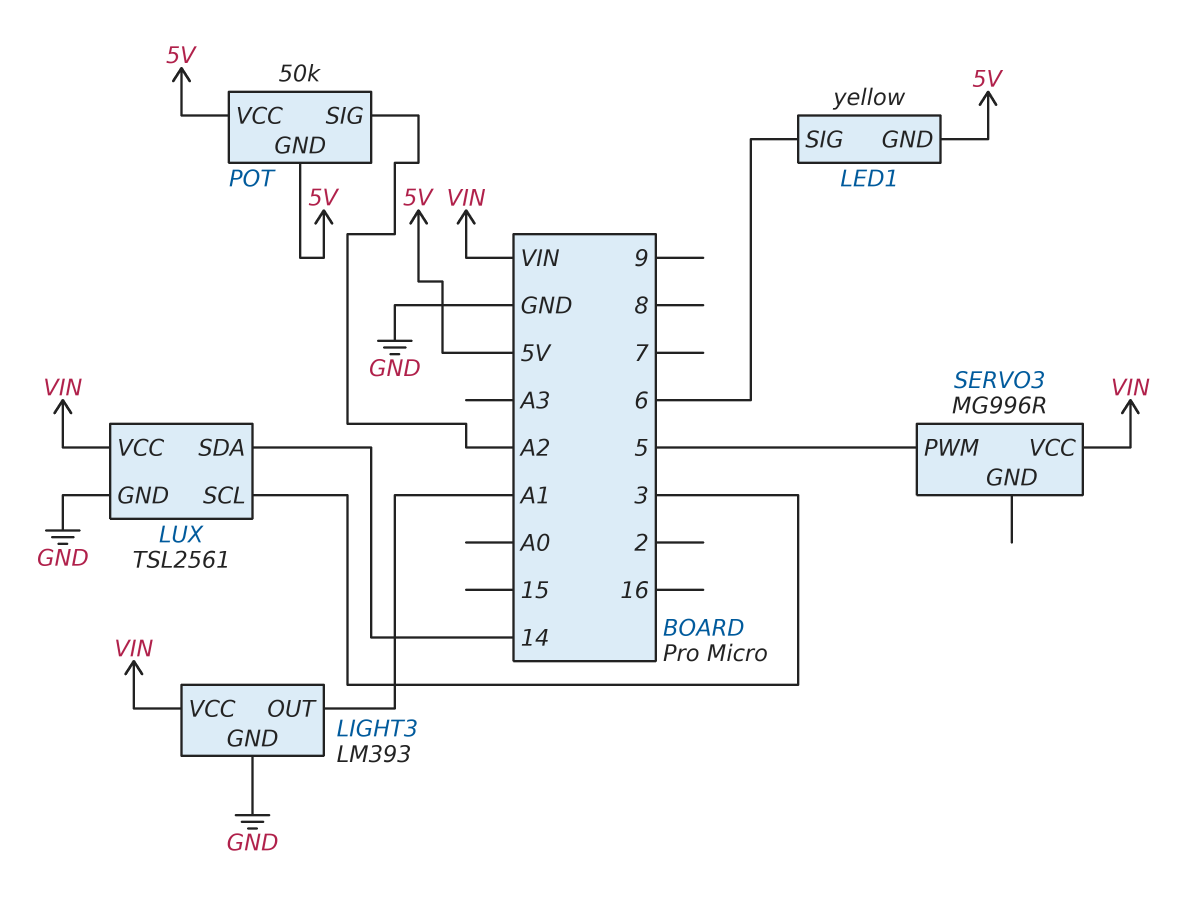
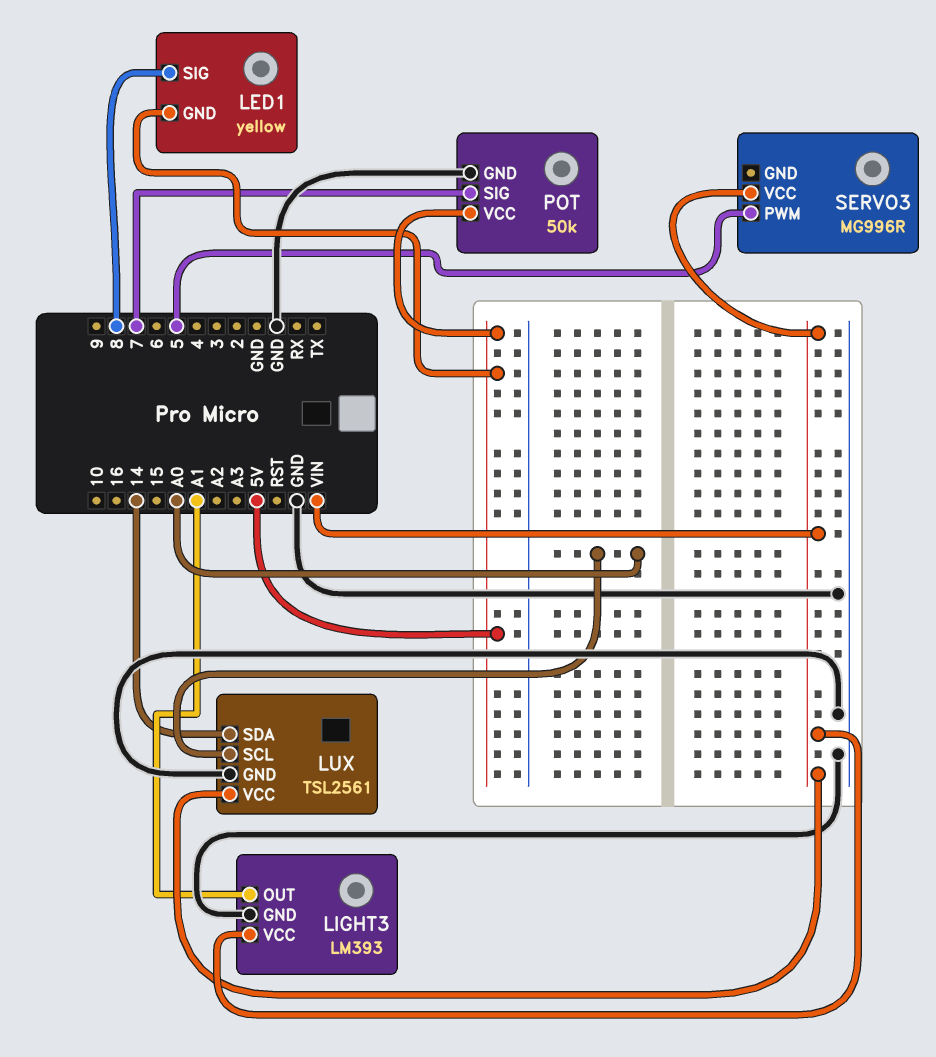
LED1 pin SIG: 6 -> 8
LUX pin SCL: 3 -> A0
POT pin GND: 5V -> GND
POT pin SIG: A2 -> 7

